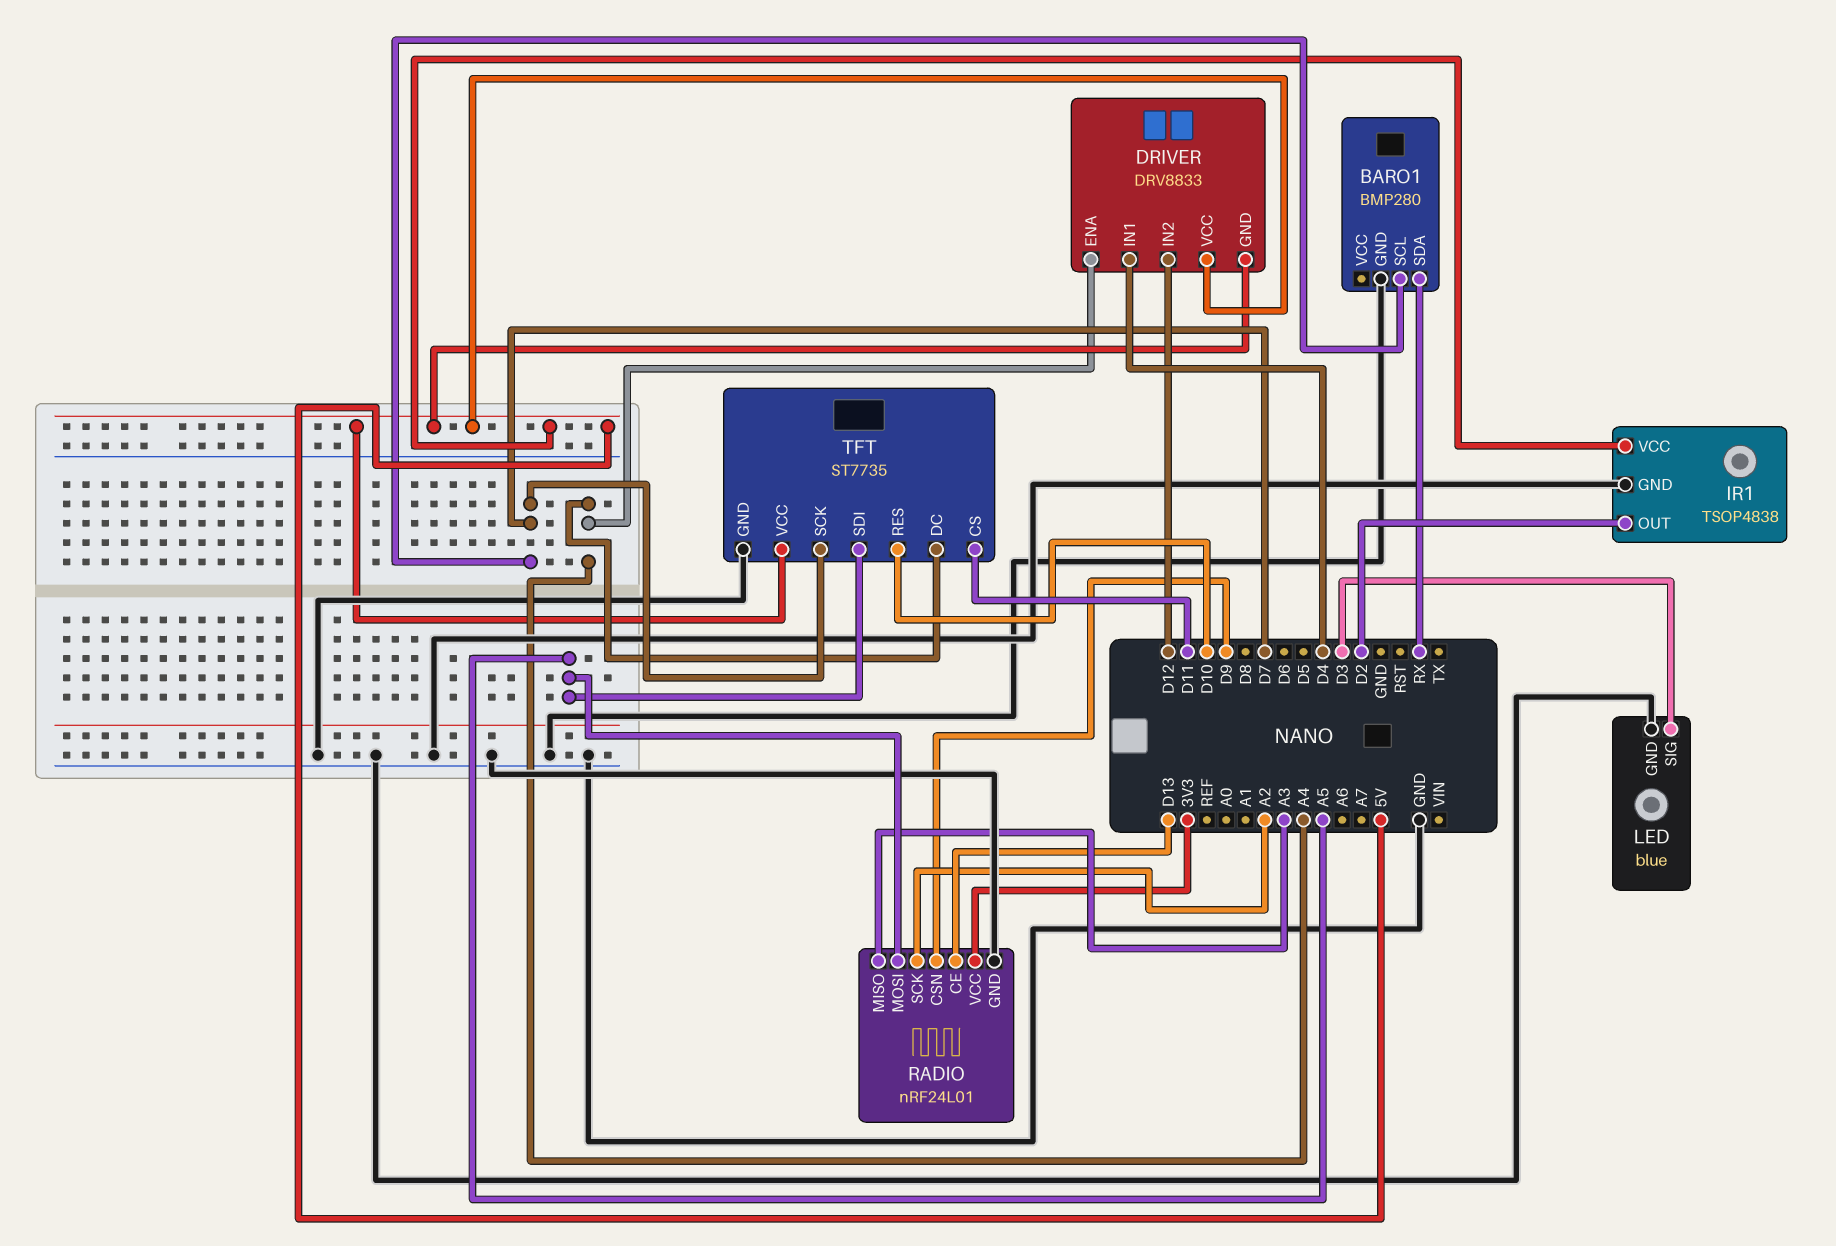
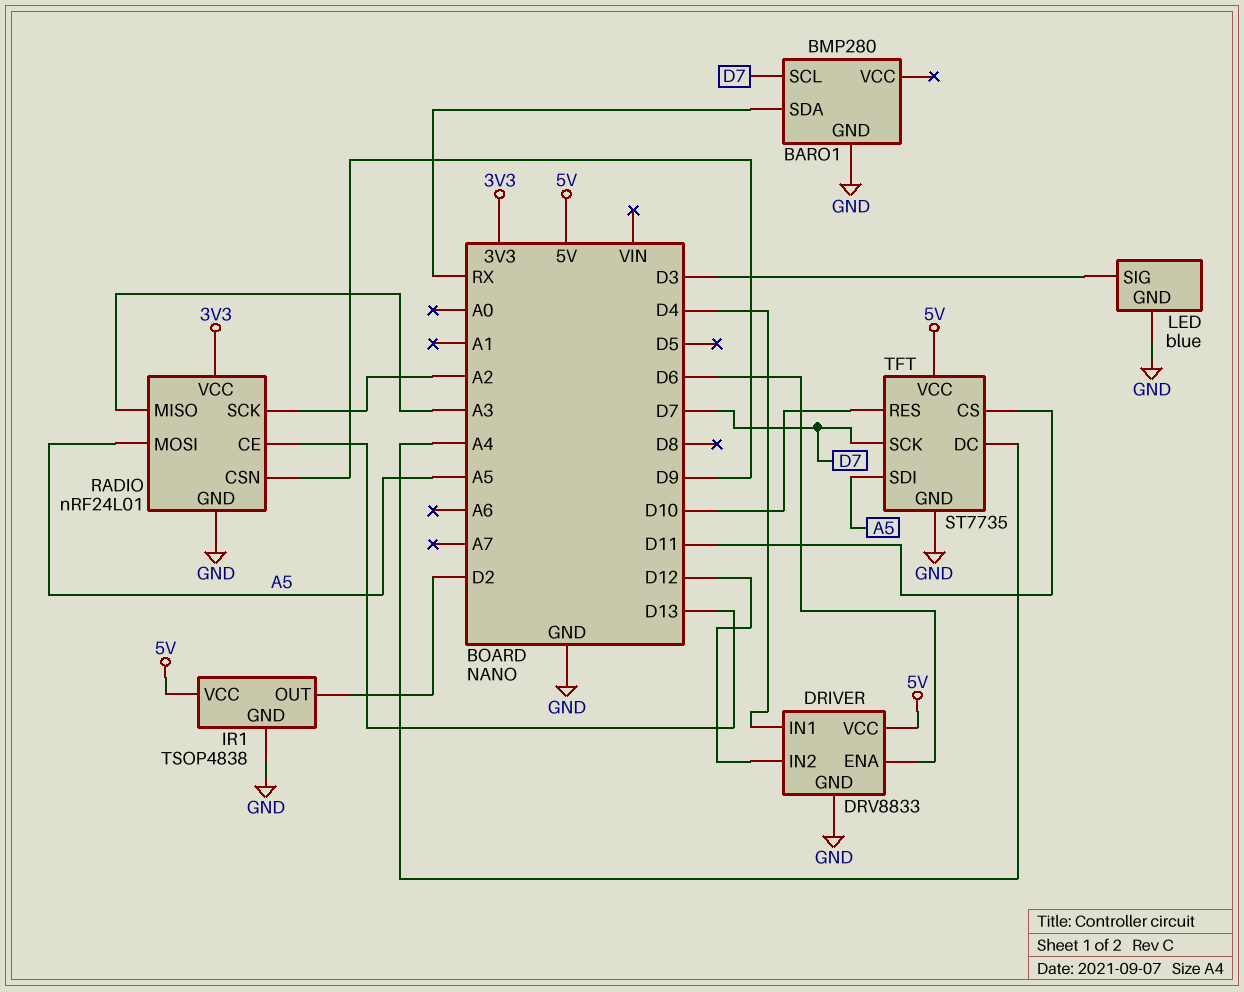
DRIVER pin ENA: A4 -> D6
DRIVER pin GND: 5V -> GND

